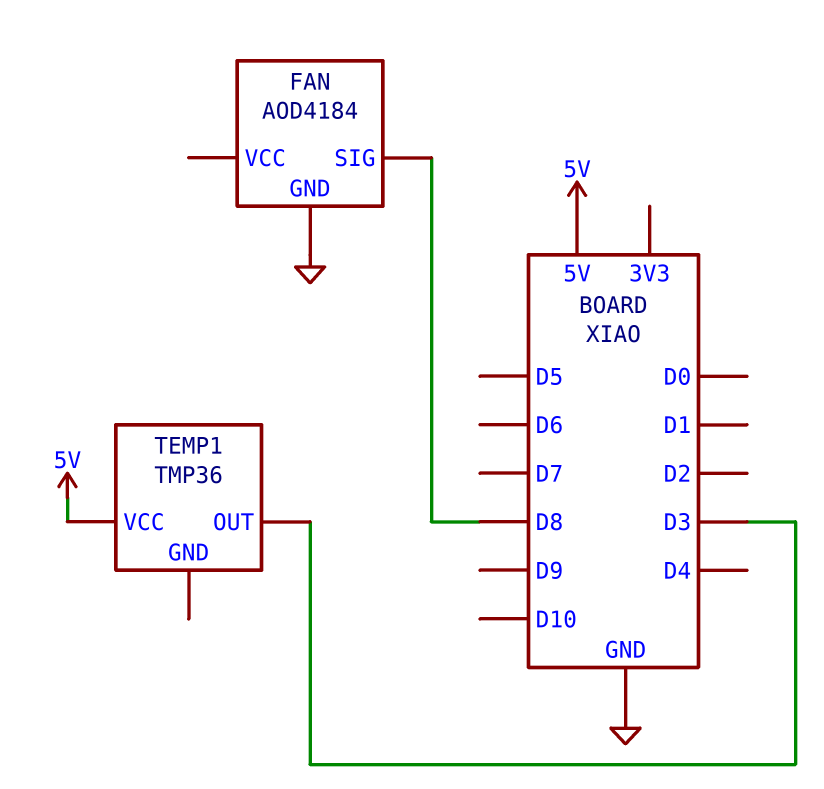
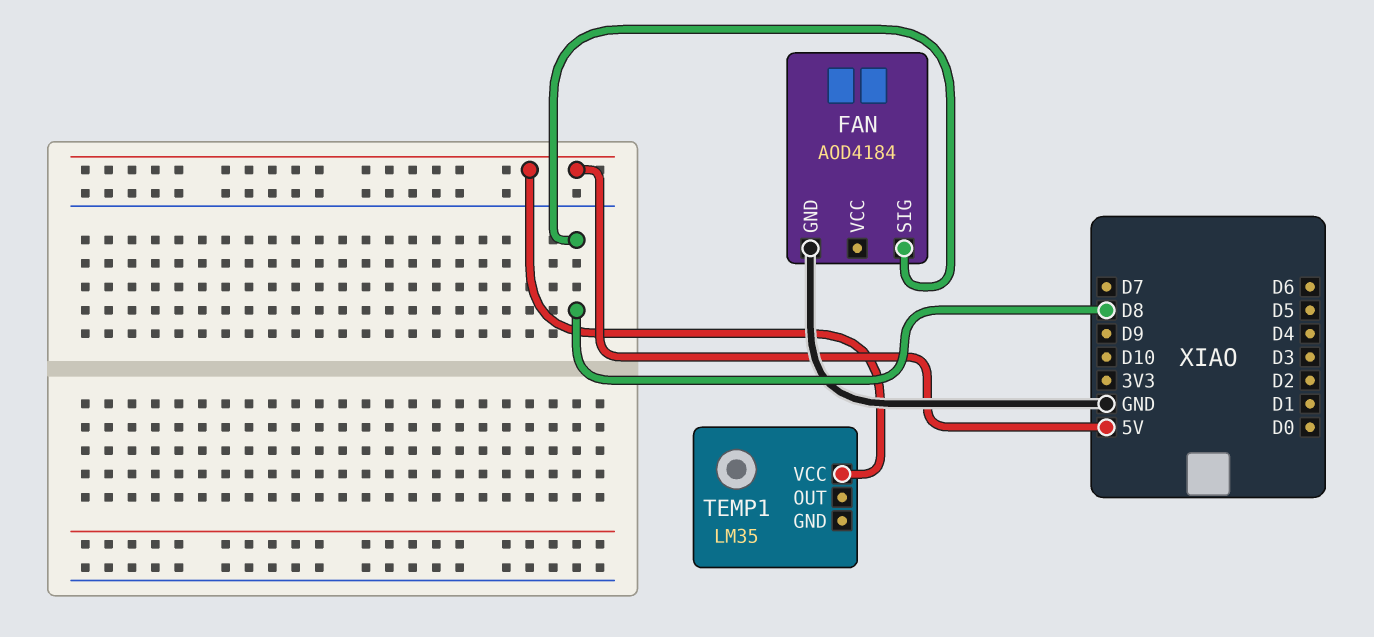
TEMP1: TMP36 -> LM35
TEMP1 pin OUT: D3 -> none

